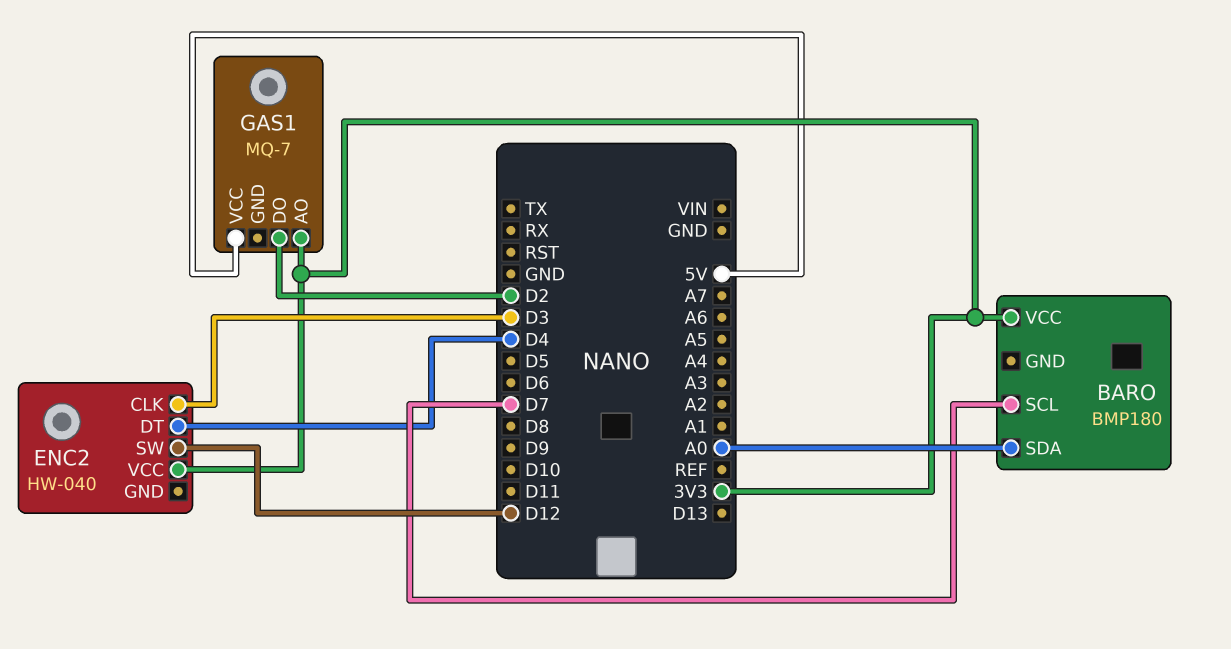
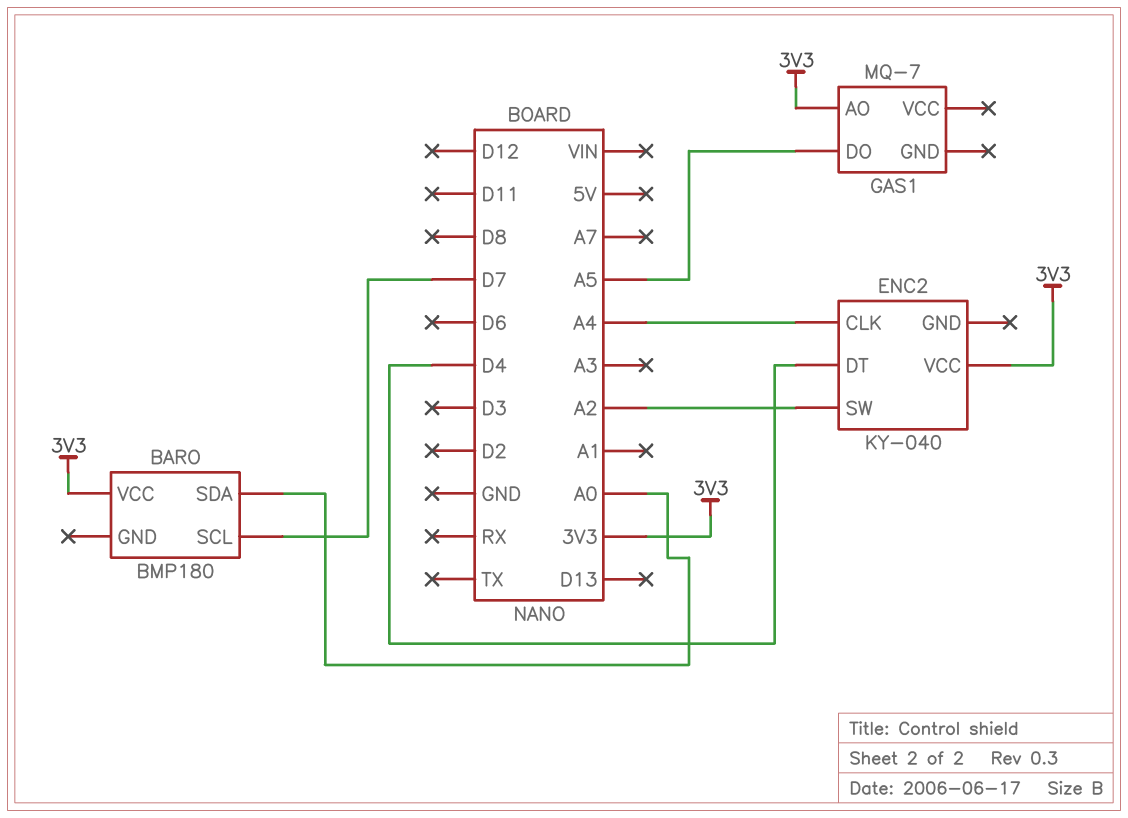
ENC2: HW-040 -> KY-040
ENC2 pin CLK: D3 -> A4
ENC2 pin SW: D12 -> A2
GAS1 pin DO: D2 -> A5
GAS1 pin VCC: 5V -> none

